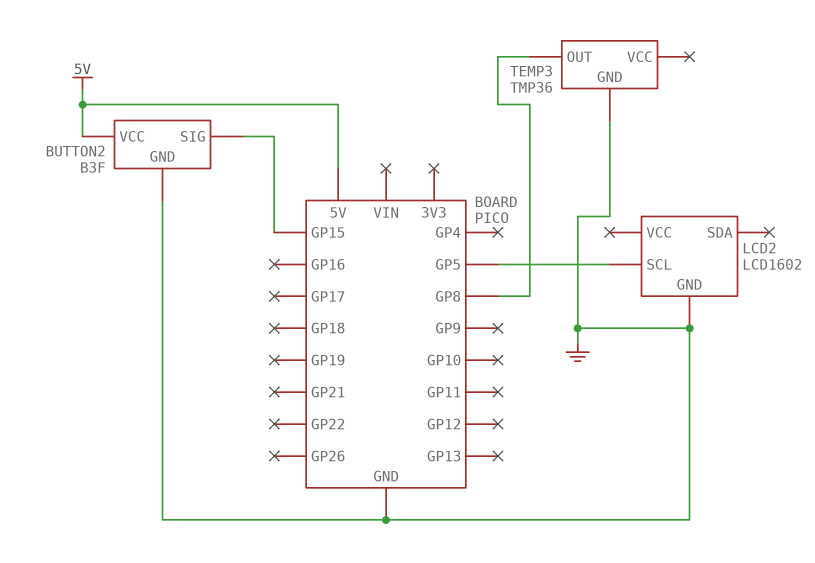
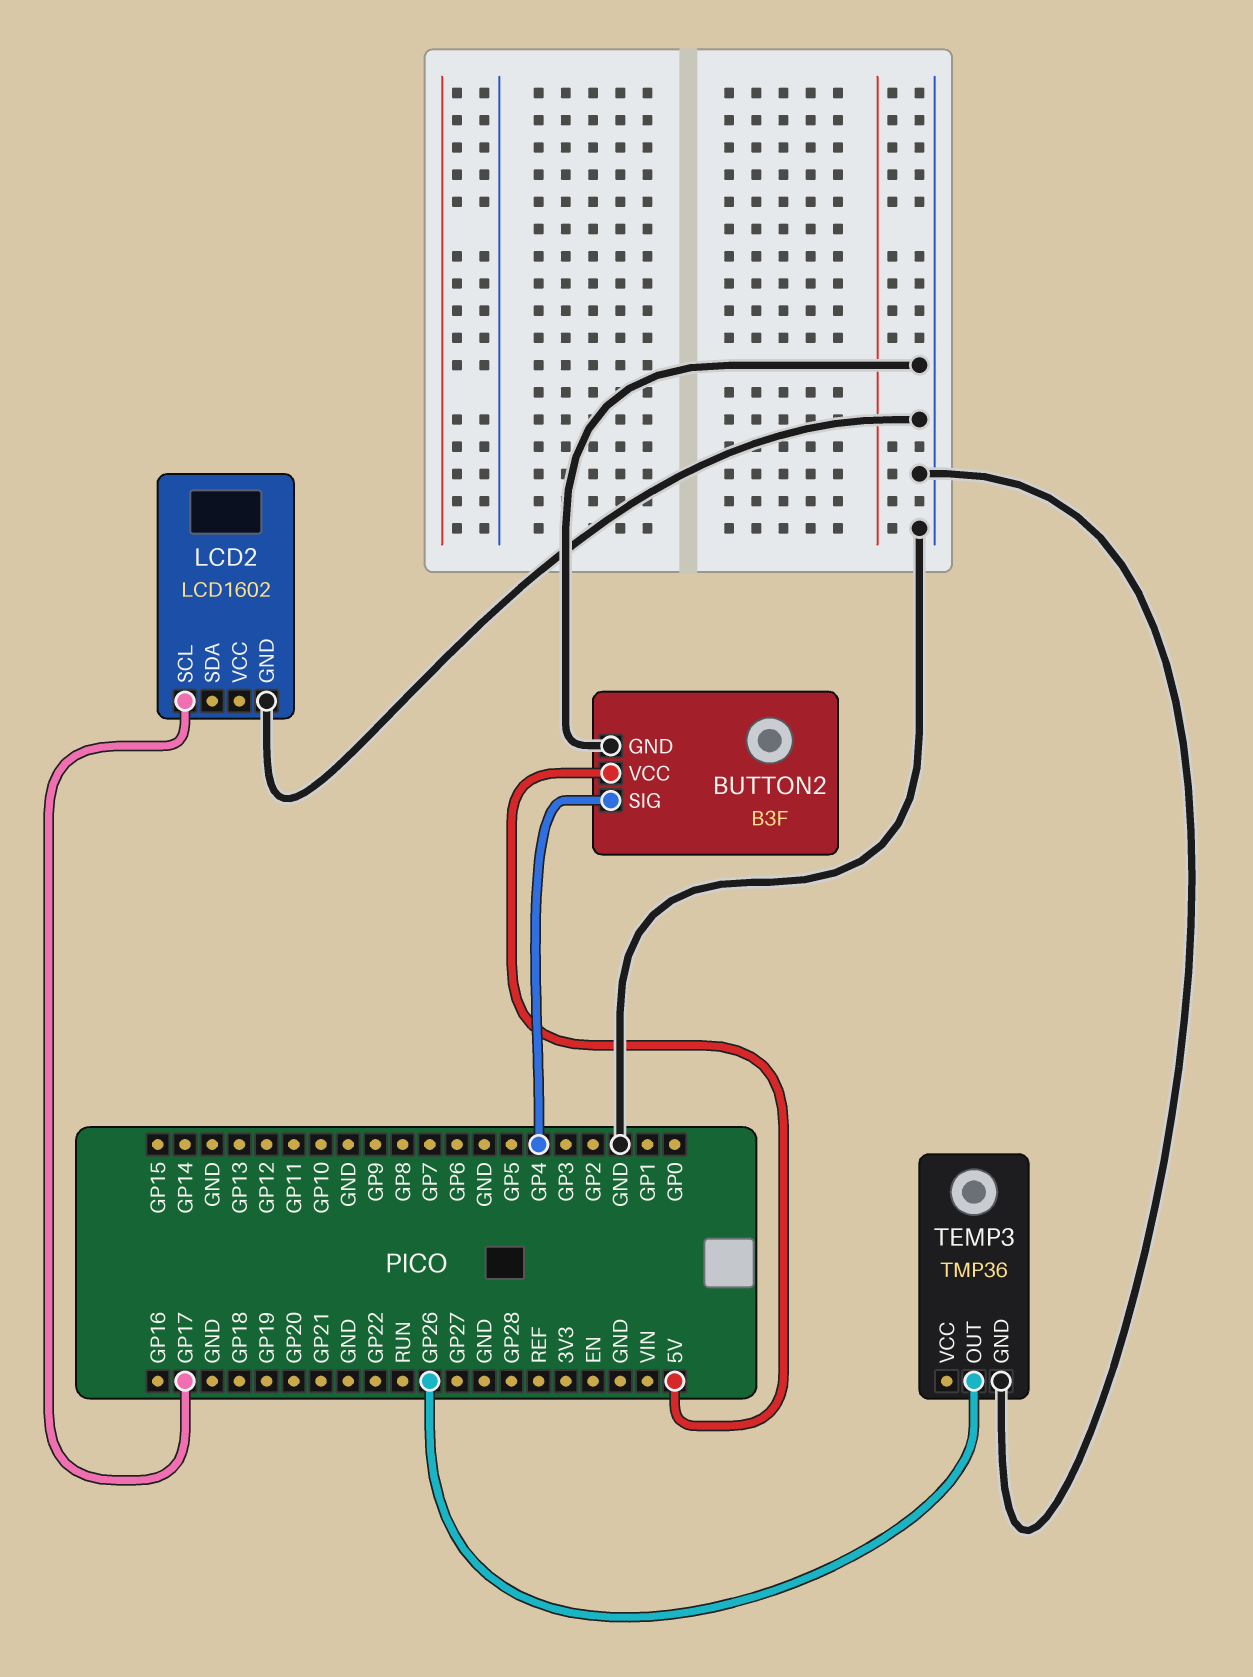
BUTTON2 pin SIG: GP15 -> GP4
LCD2 pin SCL: GP5 -> GP17
TEMP3 pin OUT: GP8 -> GP26

